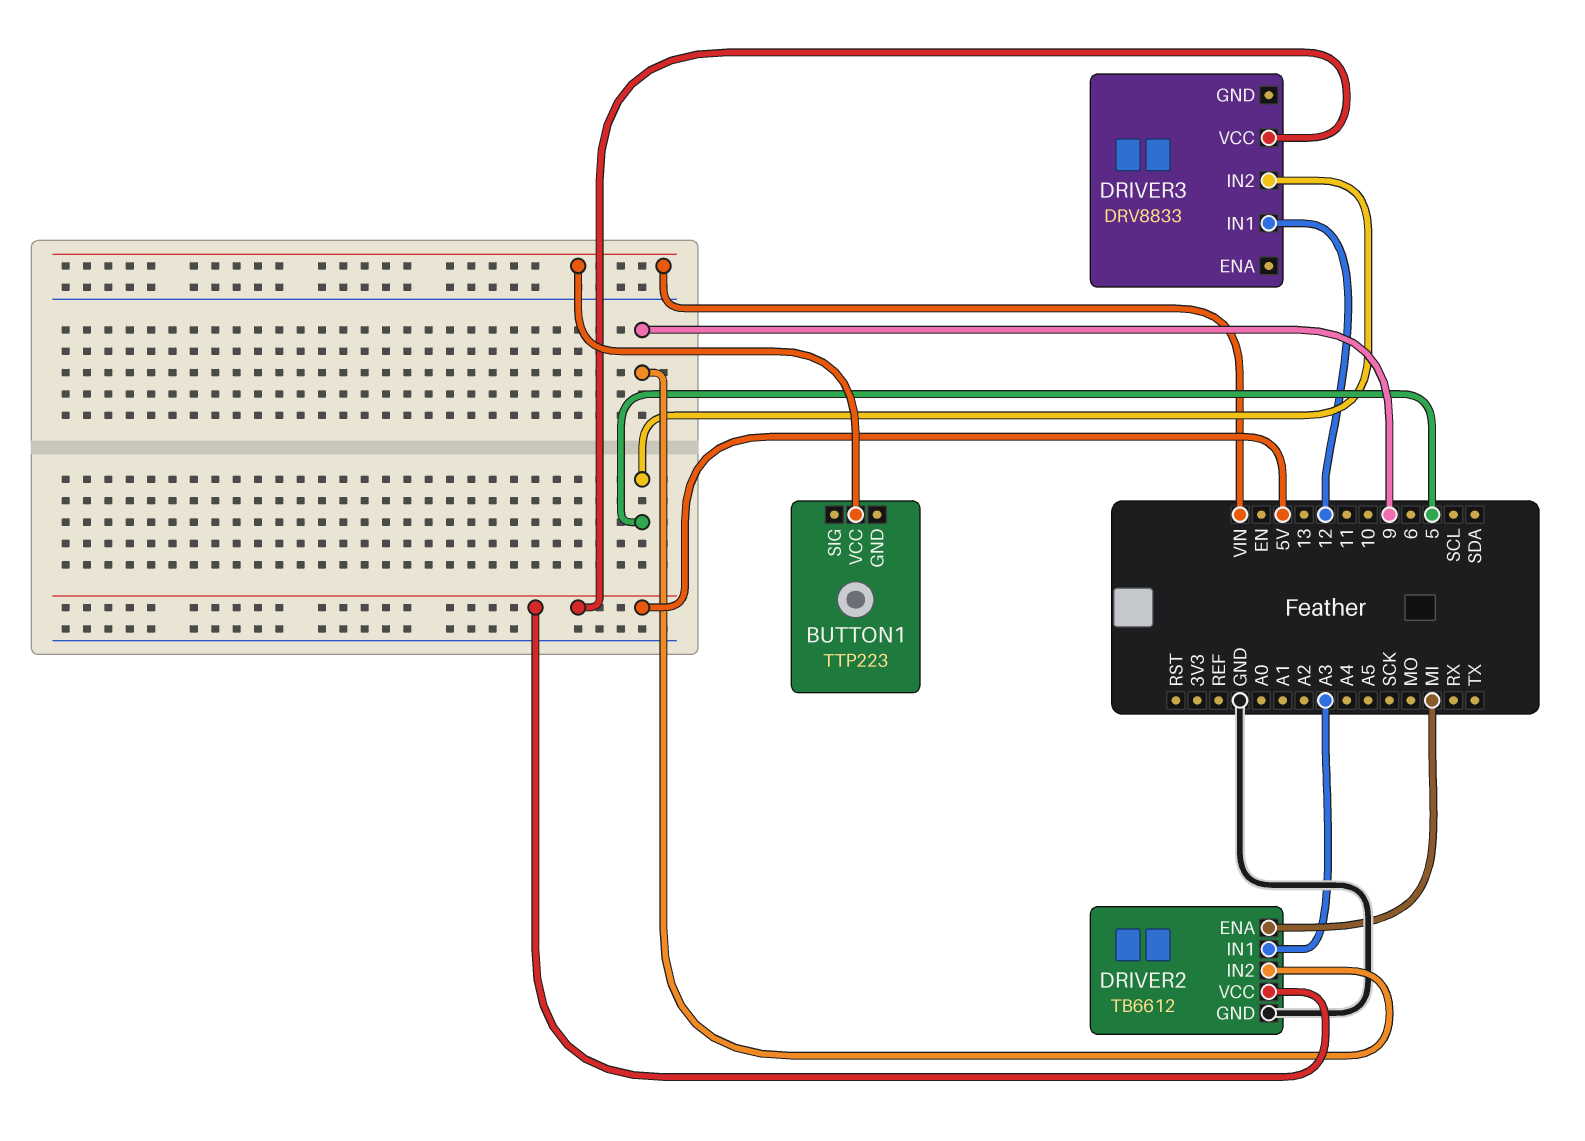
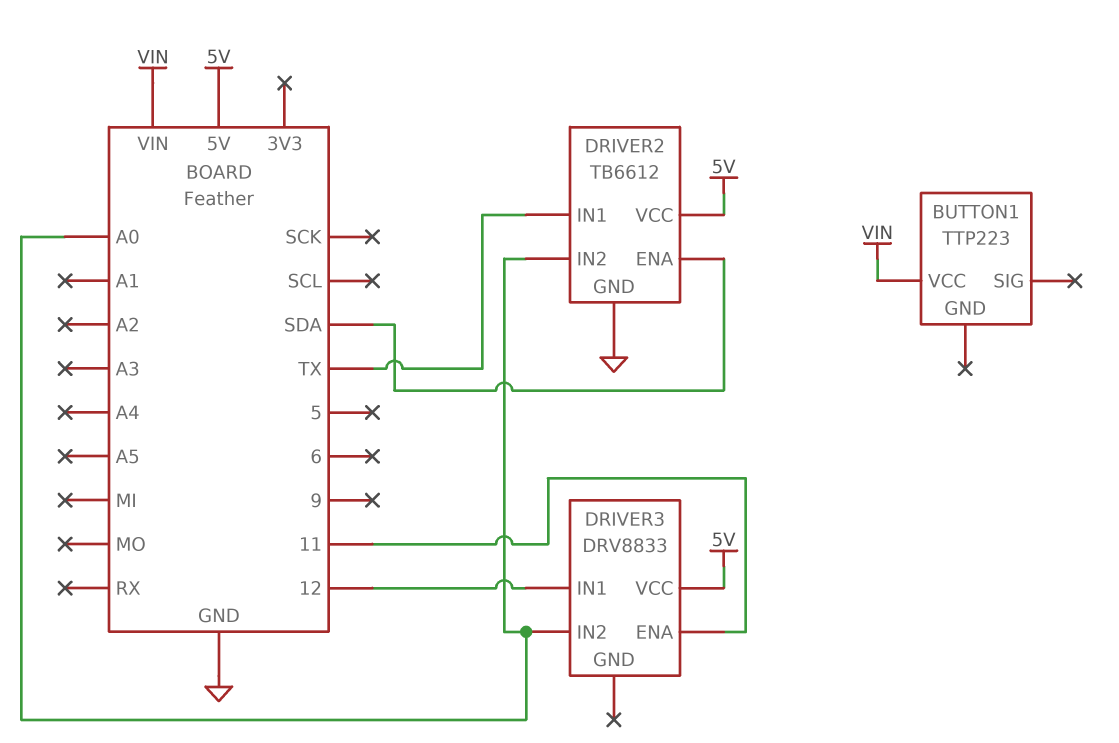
DRIVER2 pin ENA: MI -> SDA
DRIVER2 pin IN1: A3 -> TX
DRIVER2 pin IN2: 9 -> A0
DRIVER3 pin ENA: none -> 11
DRIVER3 pin IN2: 5 -> A0

